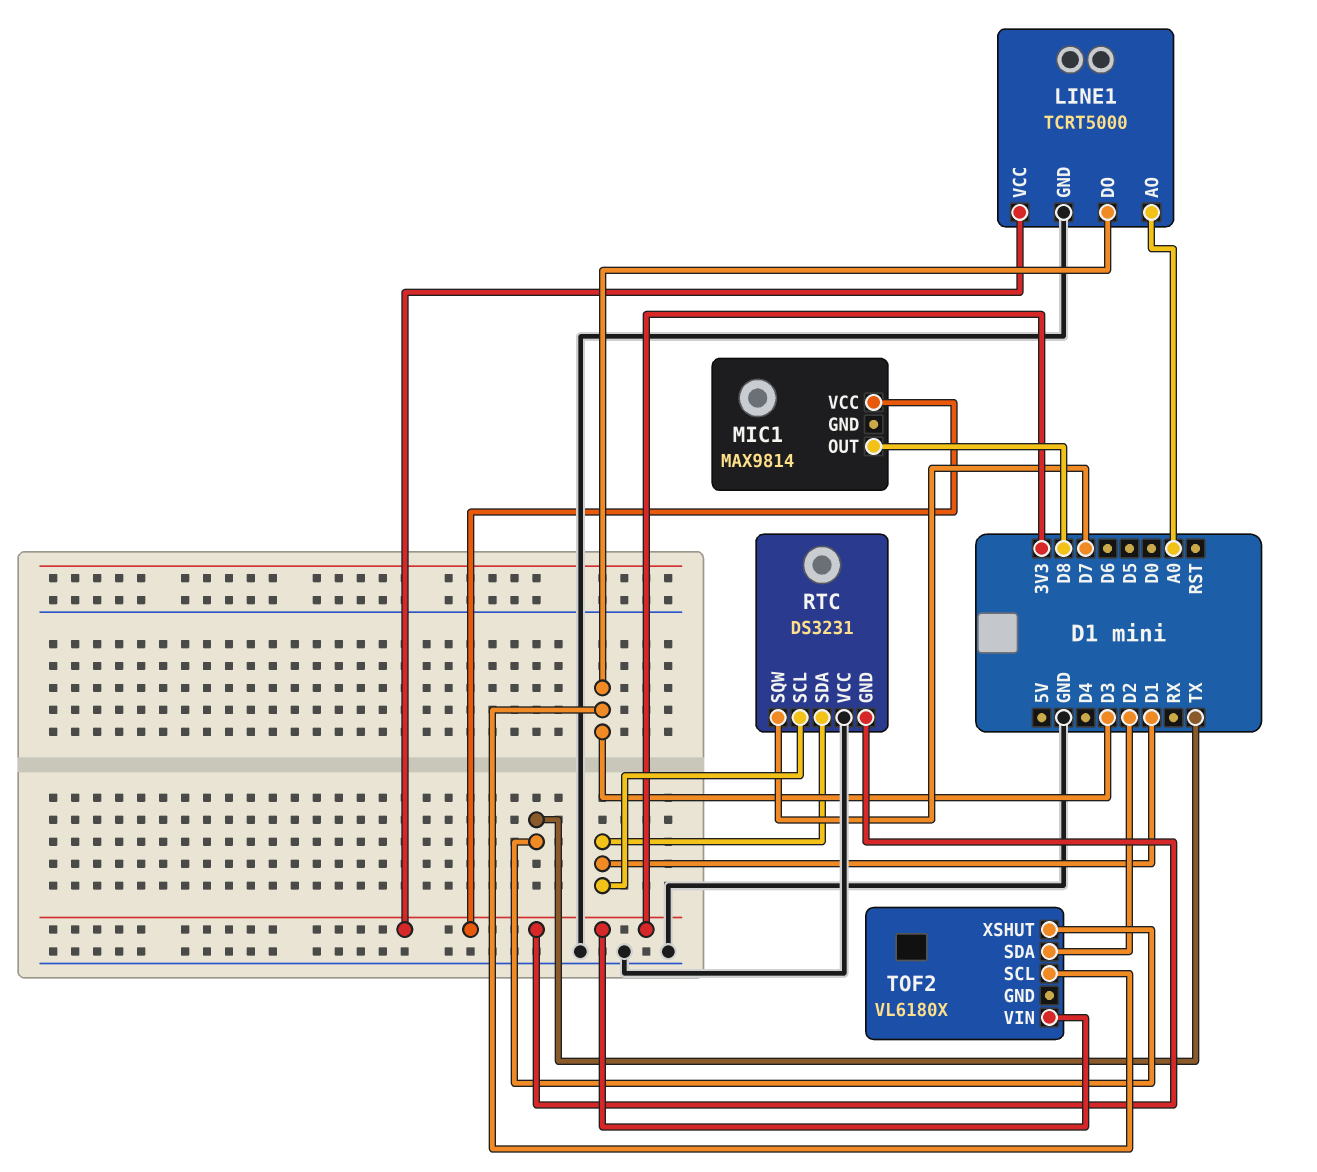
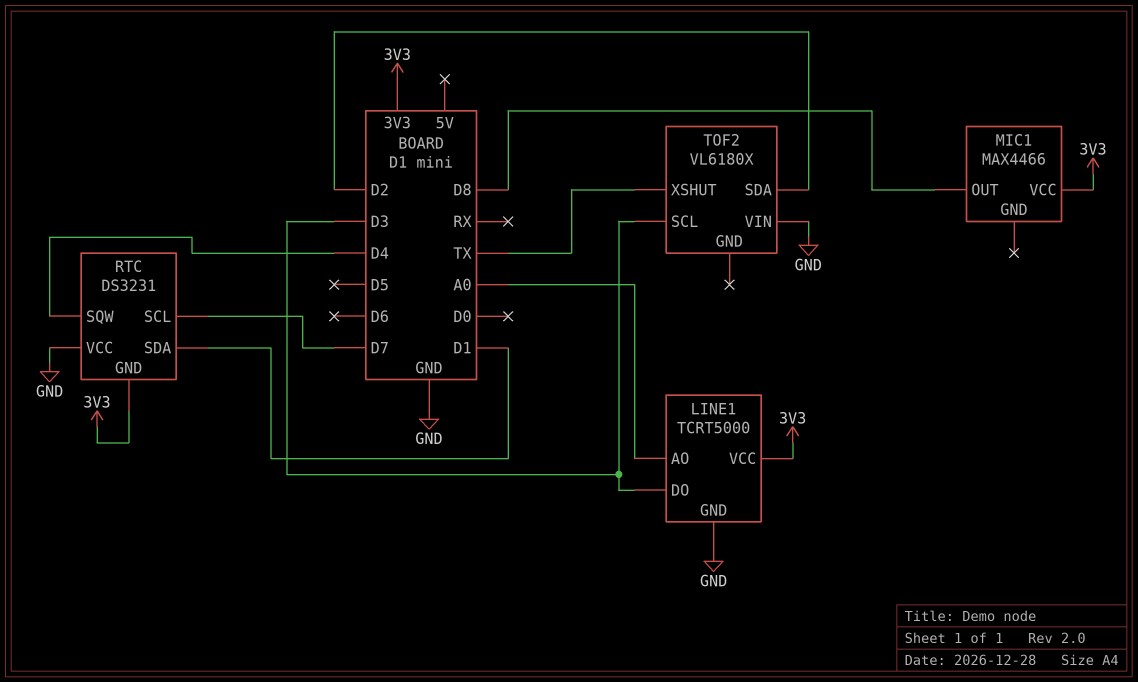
MIC1: MAX9814 -> MAX4466
RTC pin SCL: D1 -> D7
RTC pin SQW: D7 -> D4
TOF2 pin VIN: 3V3 -> GND

